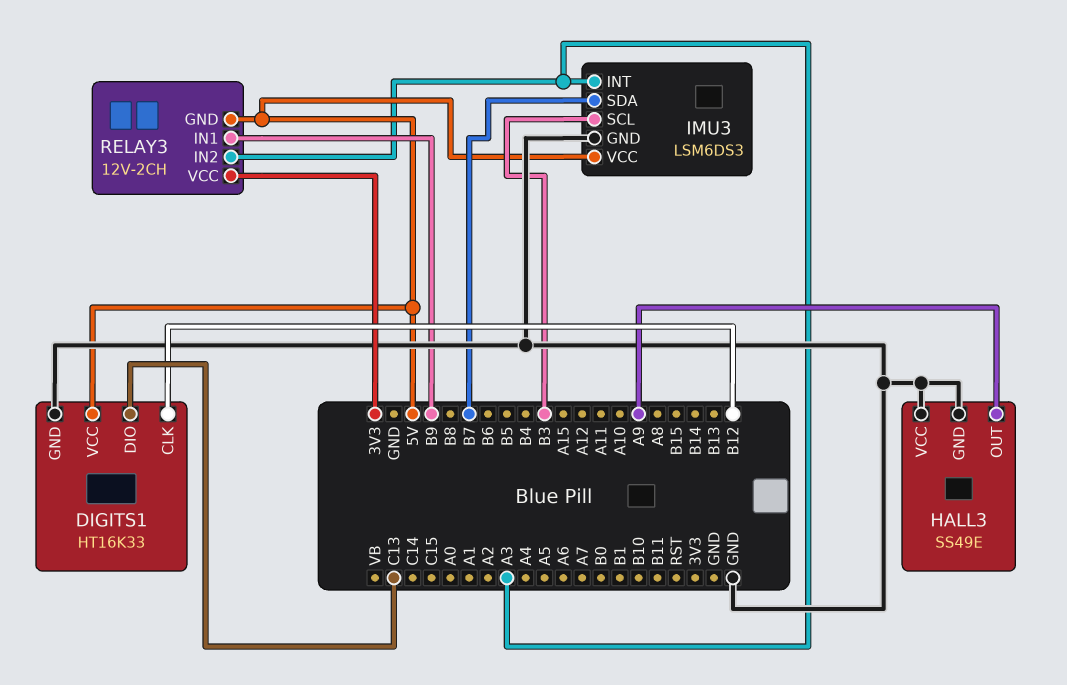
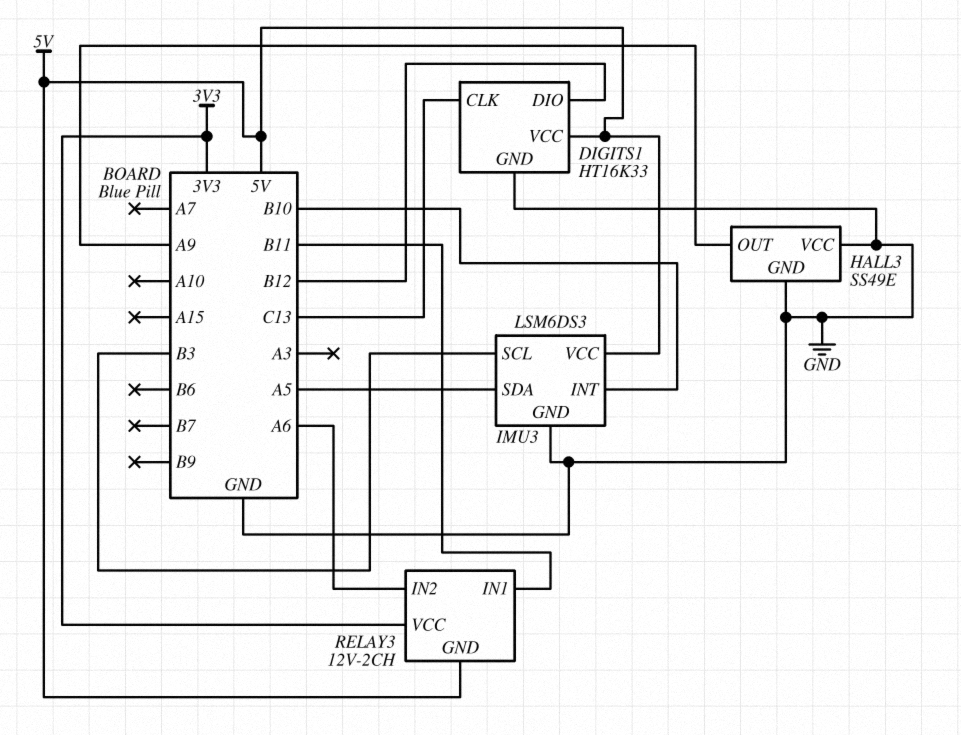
DIGITS1 pin CLK: B12 -> C13
DIGITS1 pin DIO: C13 -> B12
IMU3 pin INT: A3 -> B10
IMU3 pin SDA: B7 -> A5
RELAY3 pin IN1: B9 -> B11
RELAY3 pin IN2: A3 -> A6

